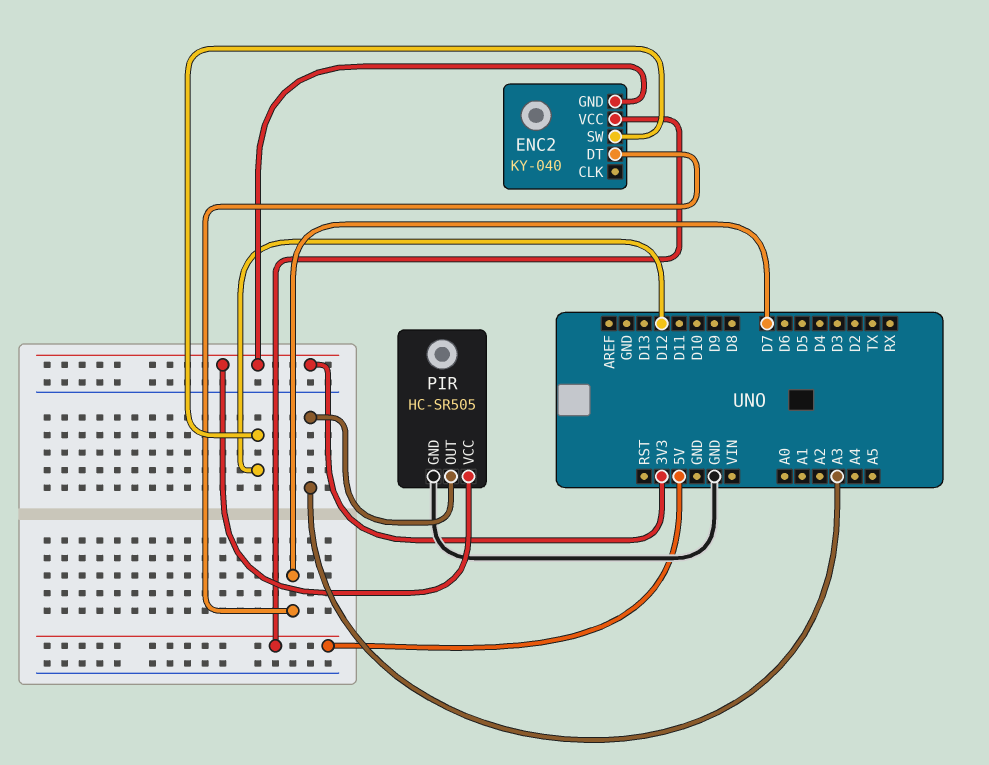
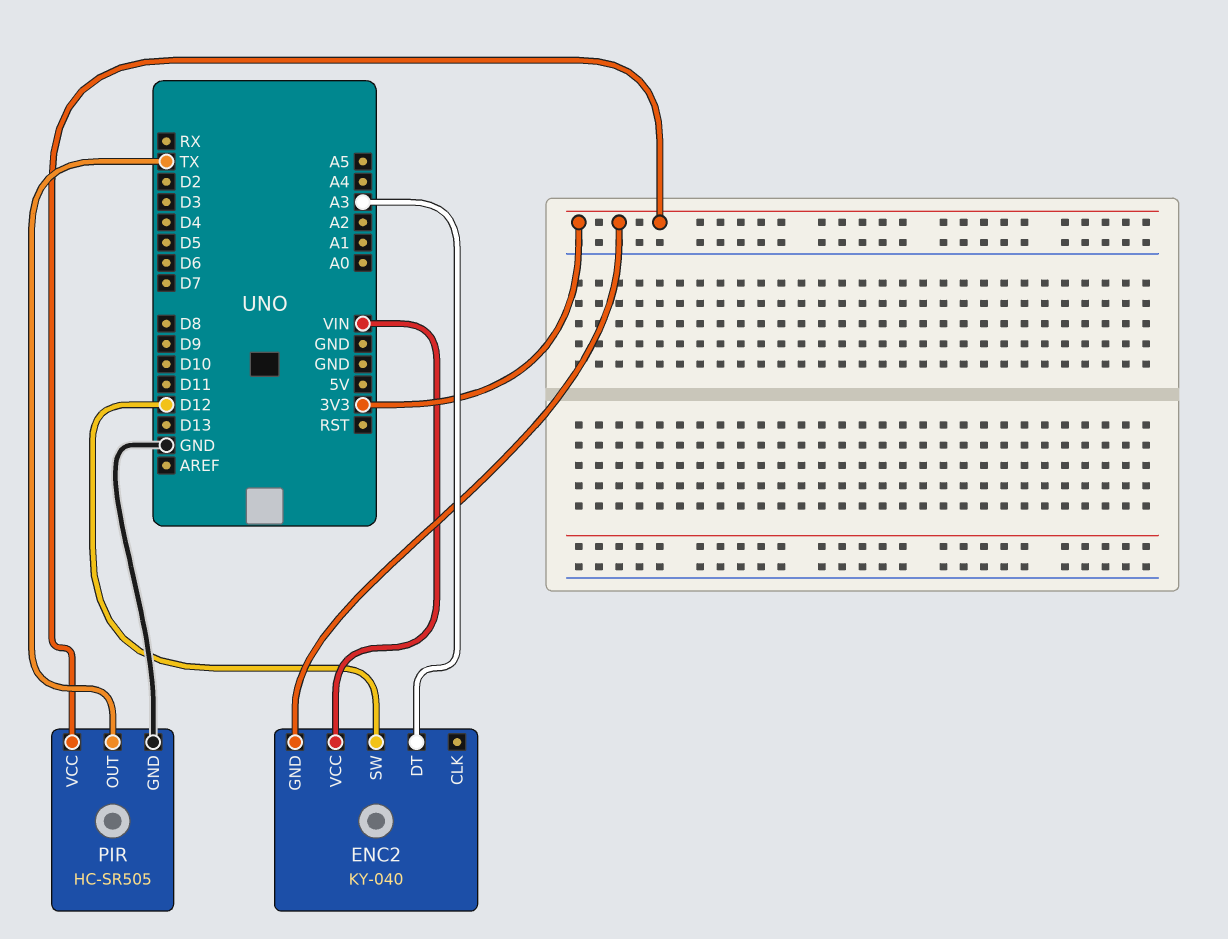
ENC2 pin DT: D7 -> A3
ENC2 pin VCC: 5V -> VIN
PIR pin OUT: A3 -> TX

